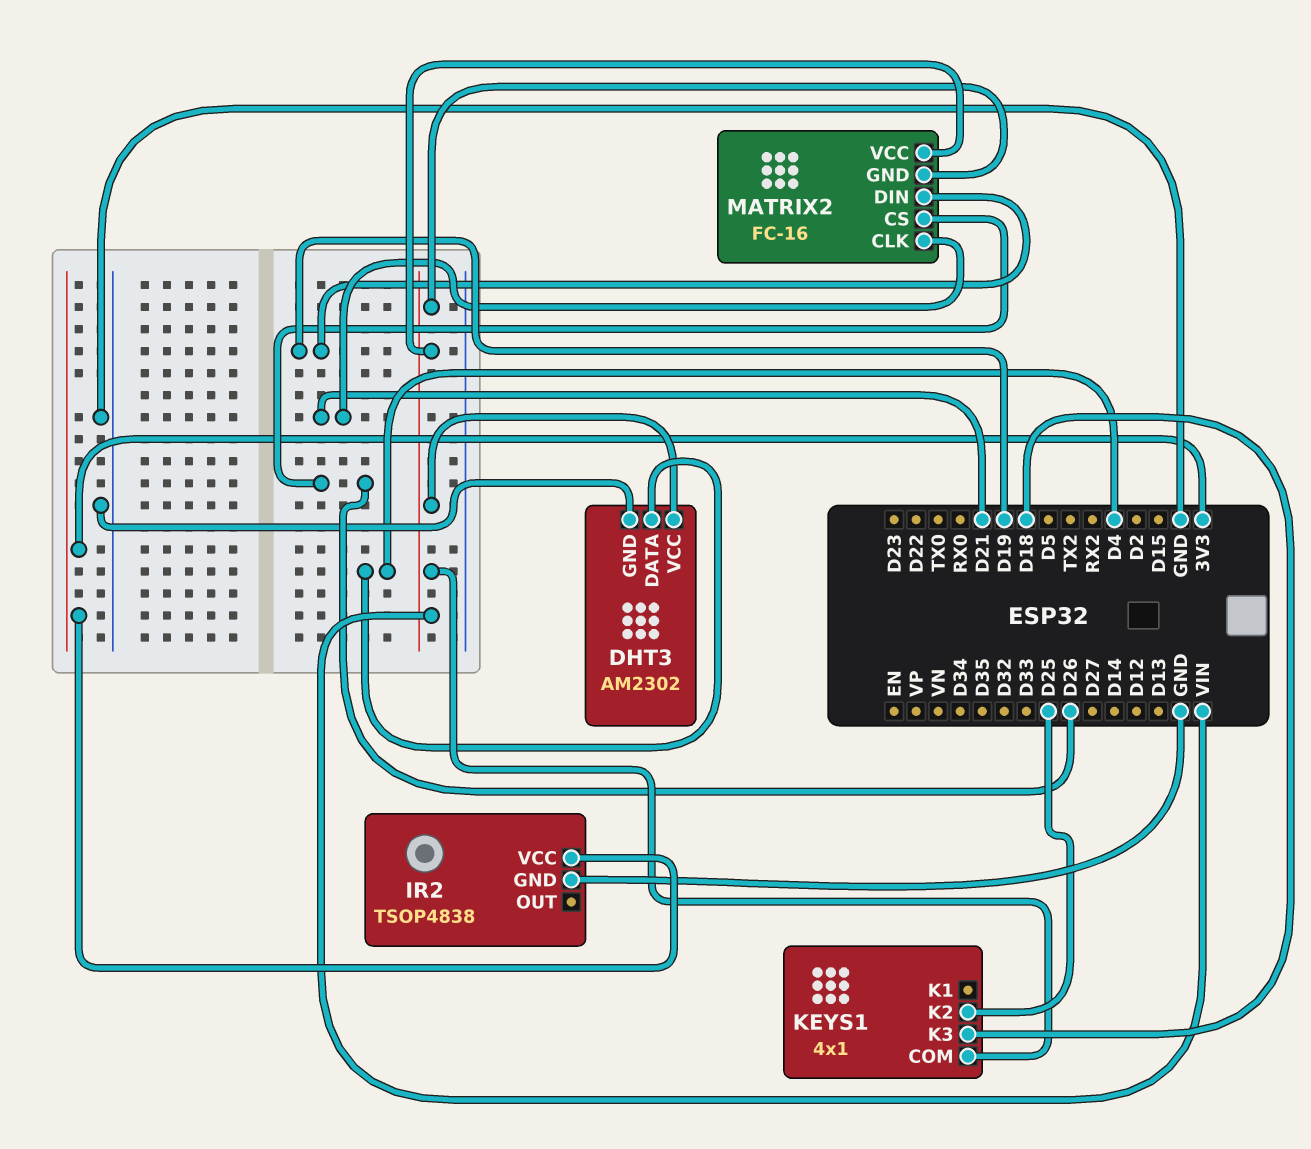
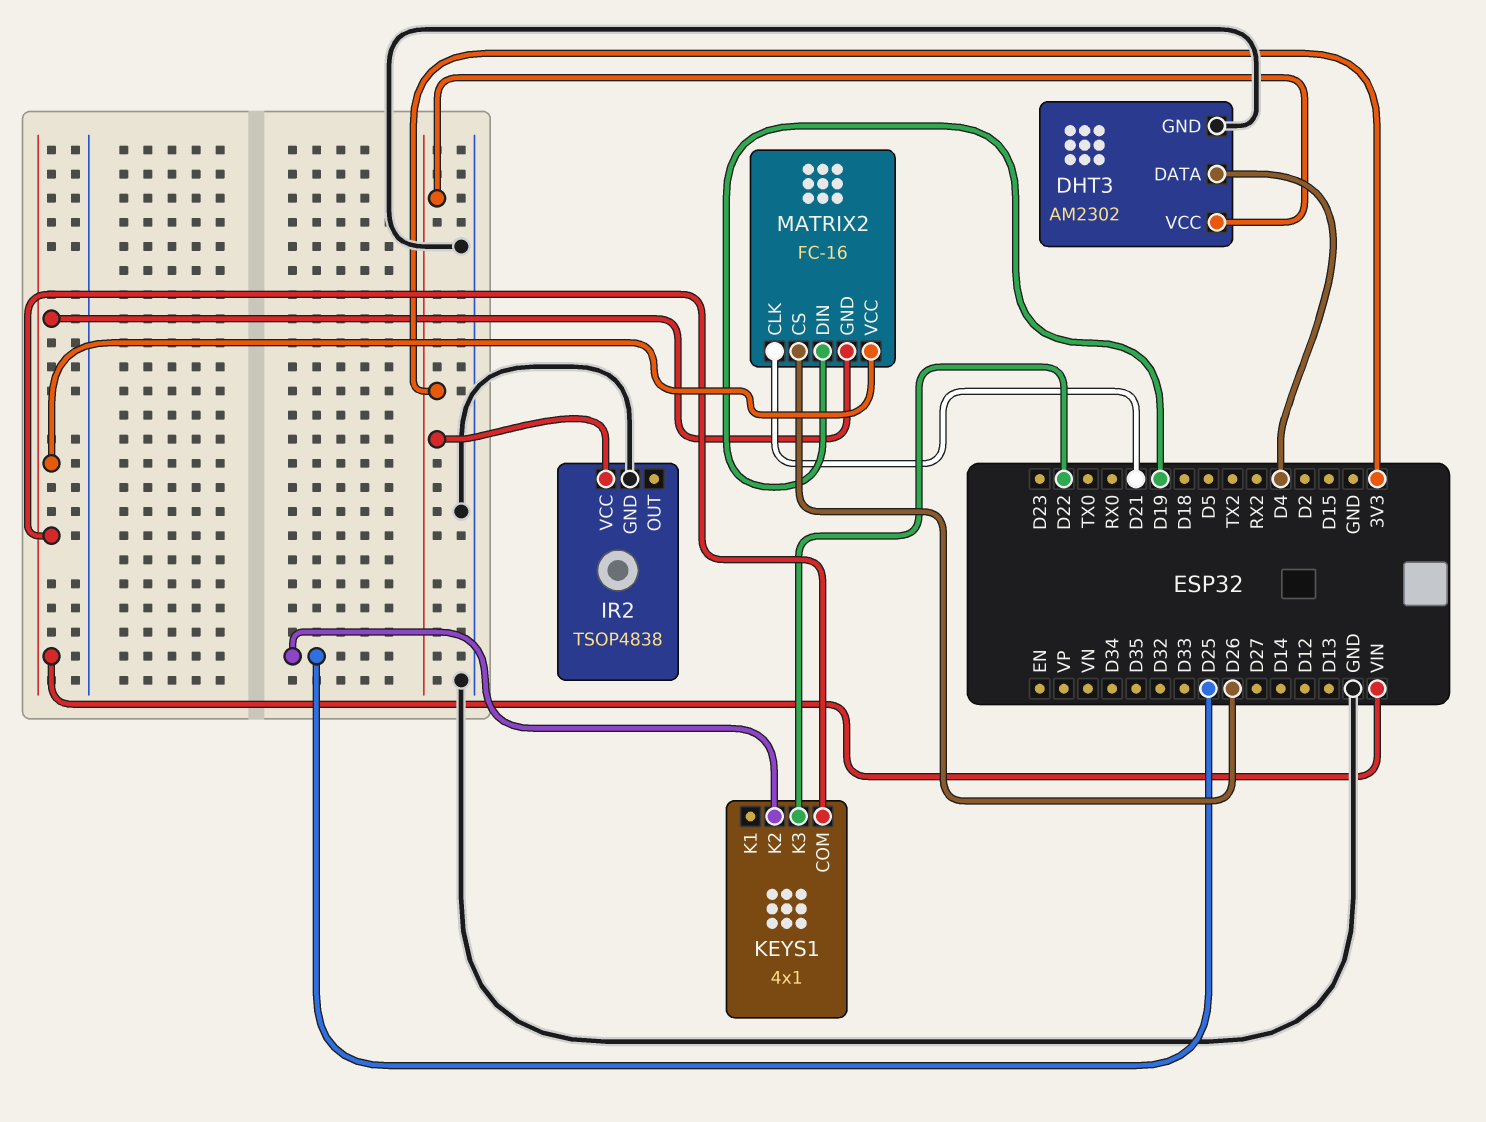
DHT3 pin VCC: VIN -> 3V3
KEYS1 pin K3: D18 -> D22

